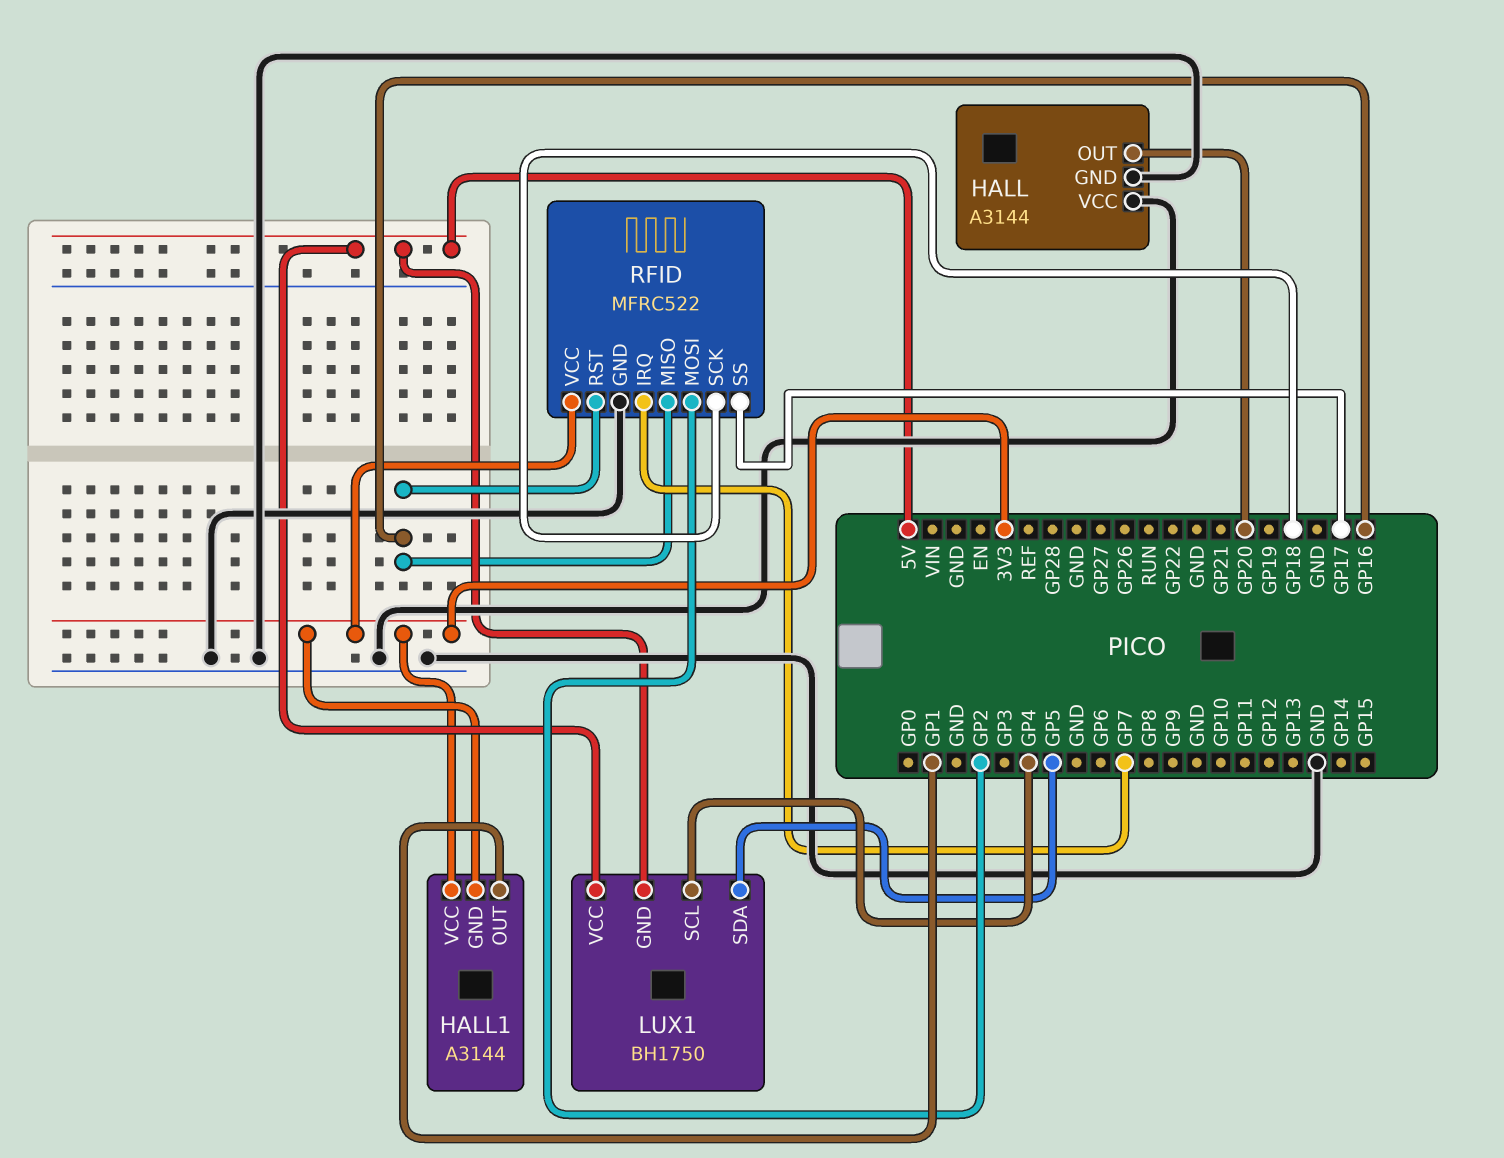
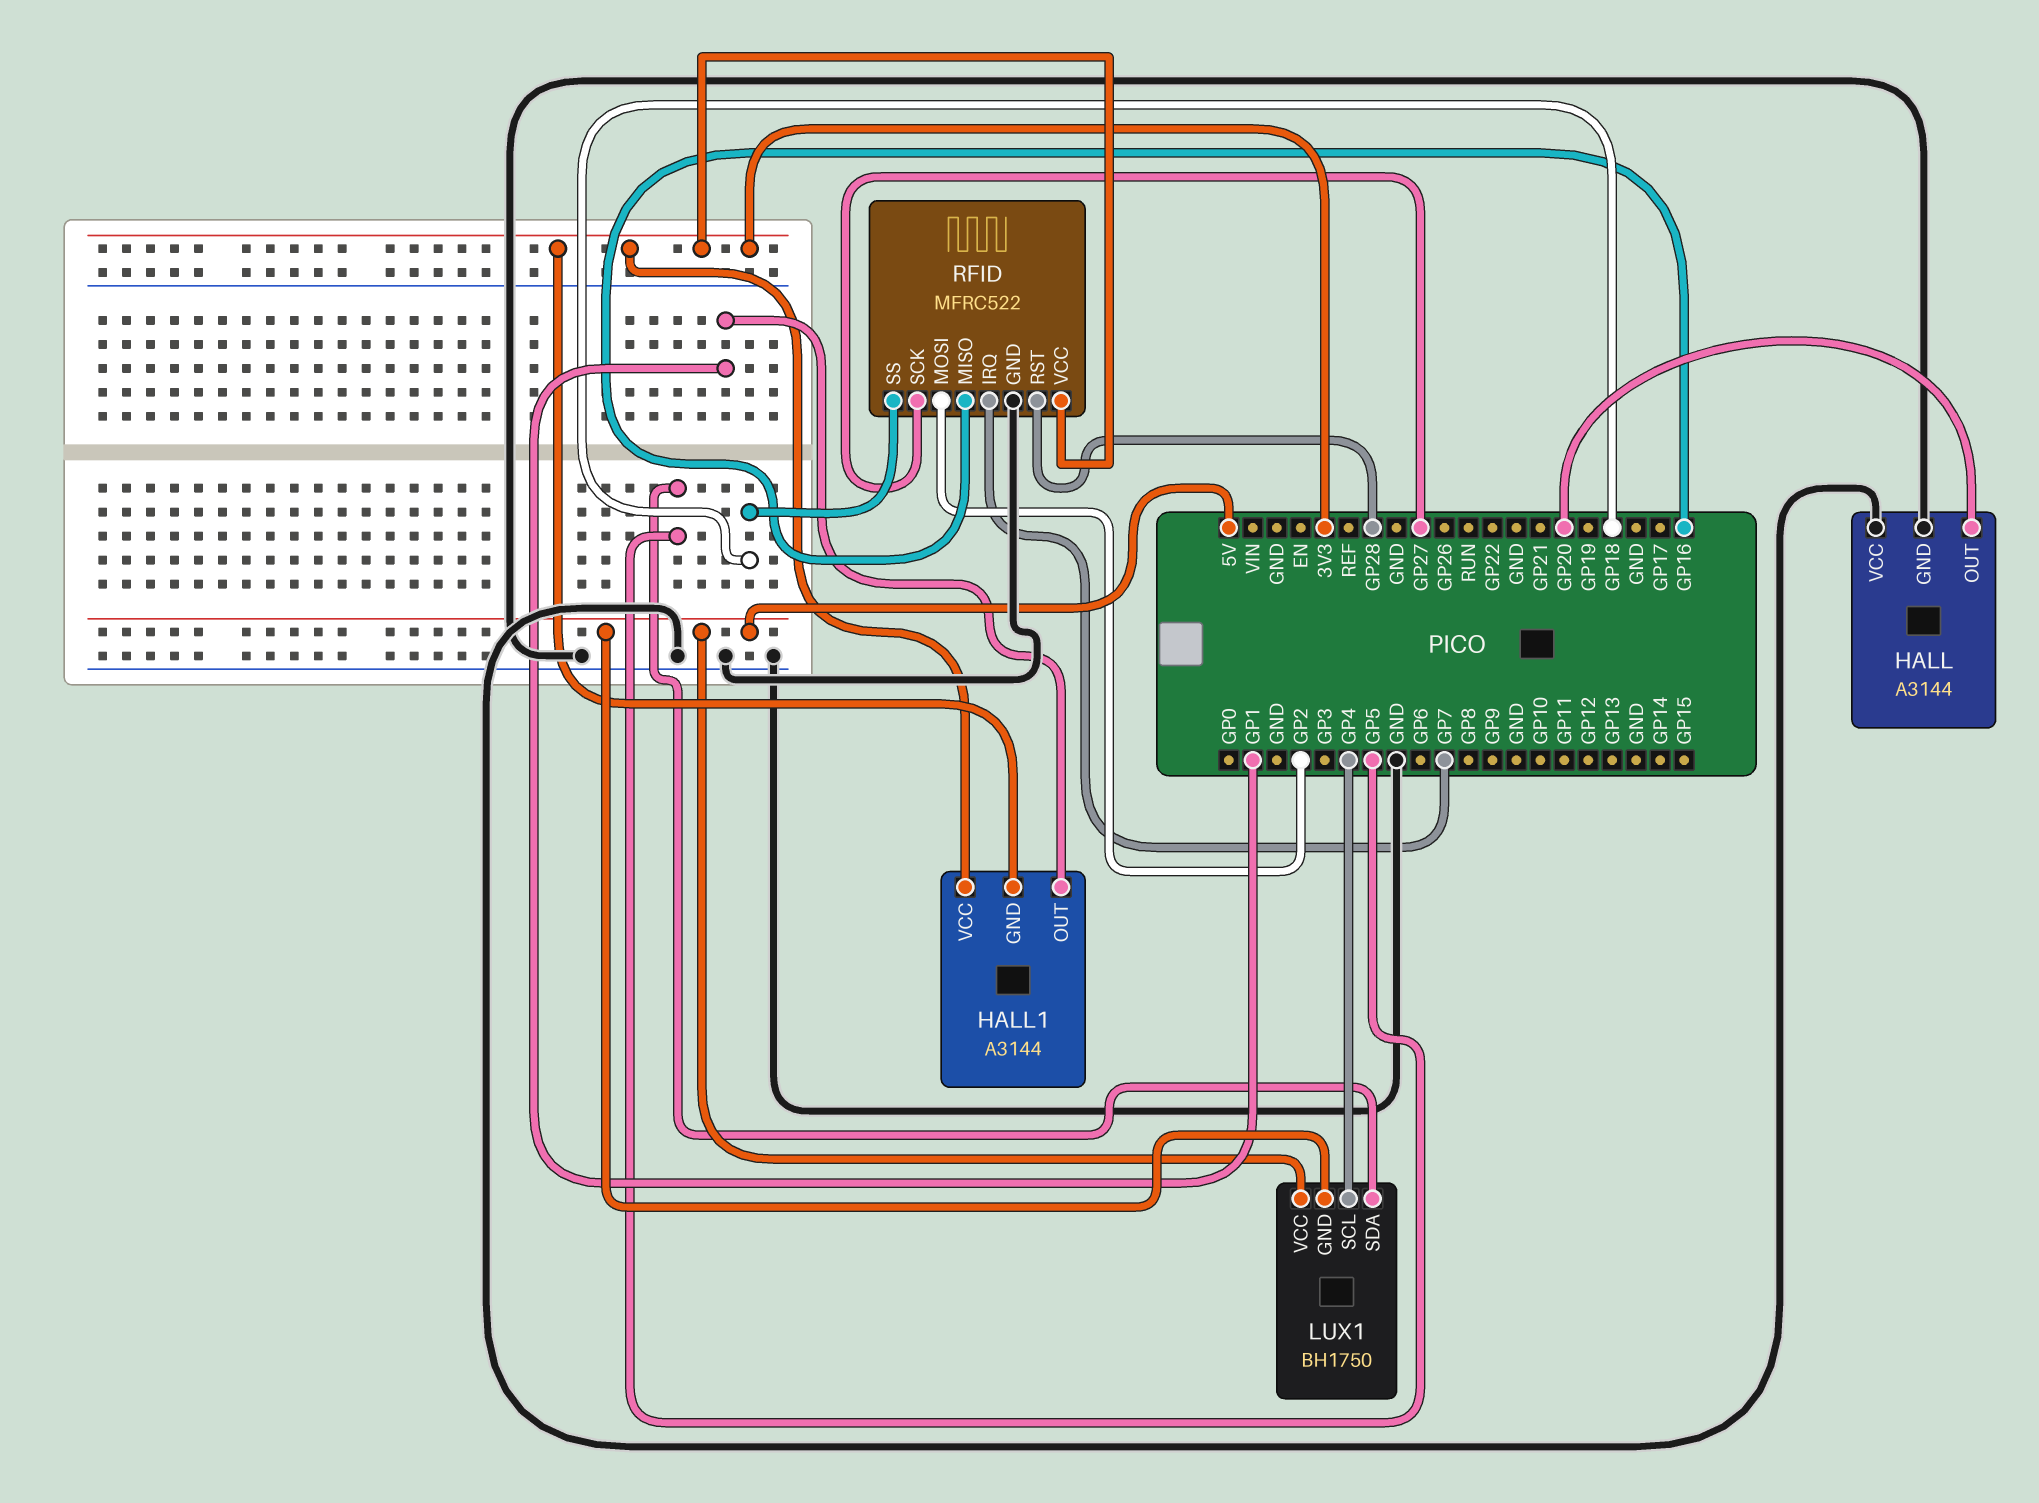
RFID pin RST: GP16 -> GP28
RFID pin SCK: GP18 -> GP27
RFID pin SS: GP17 -> GP18

